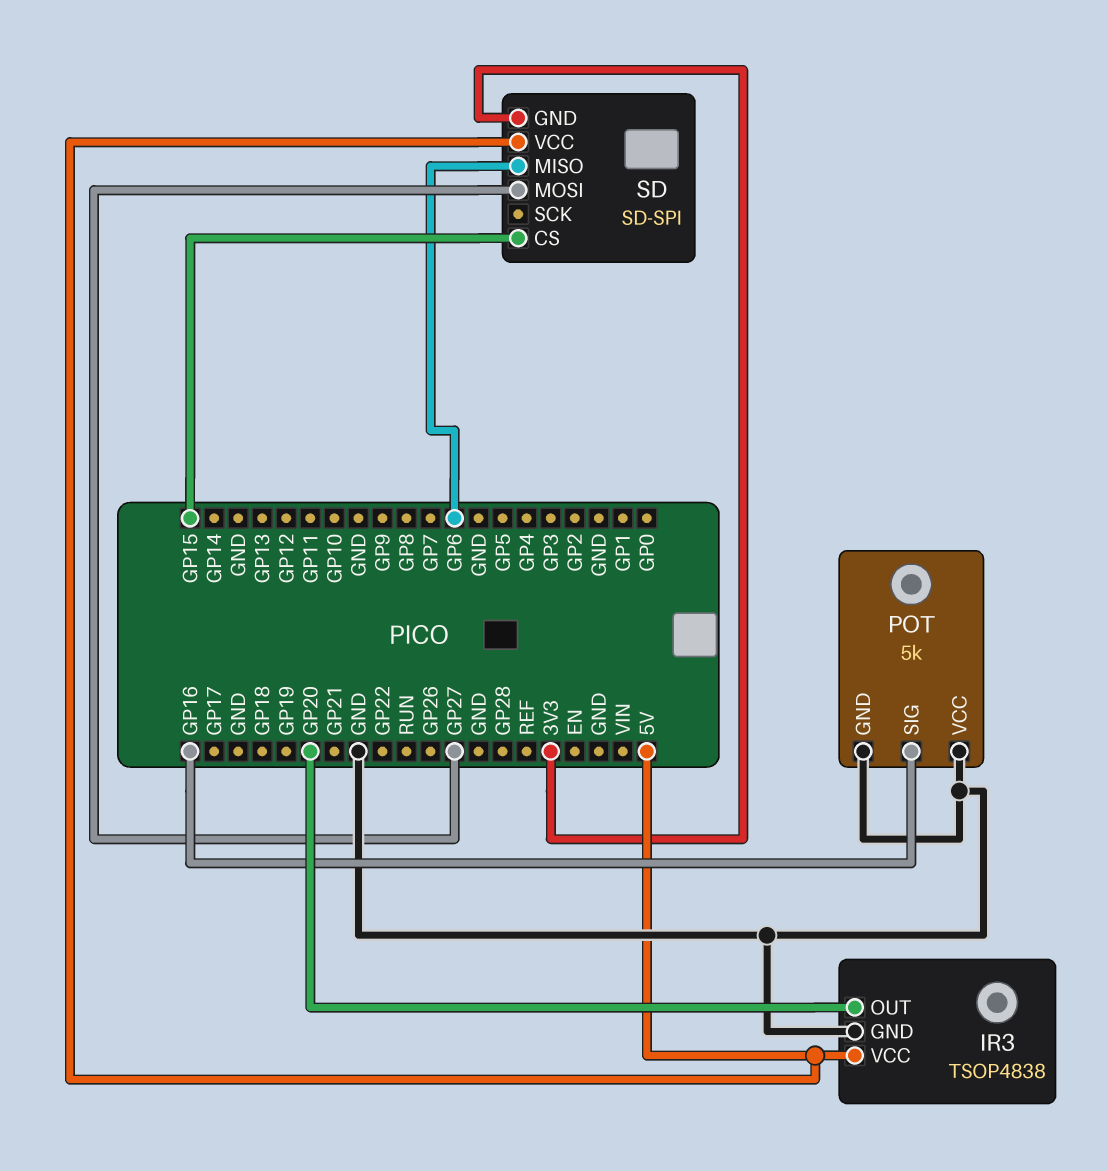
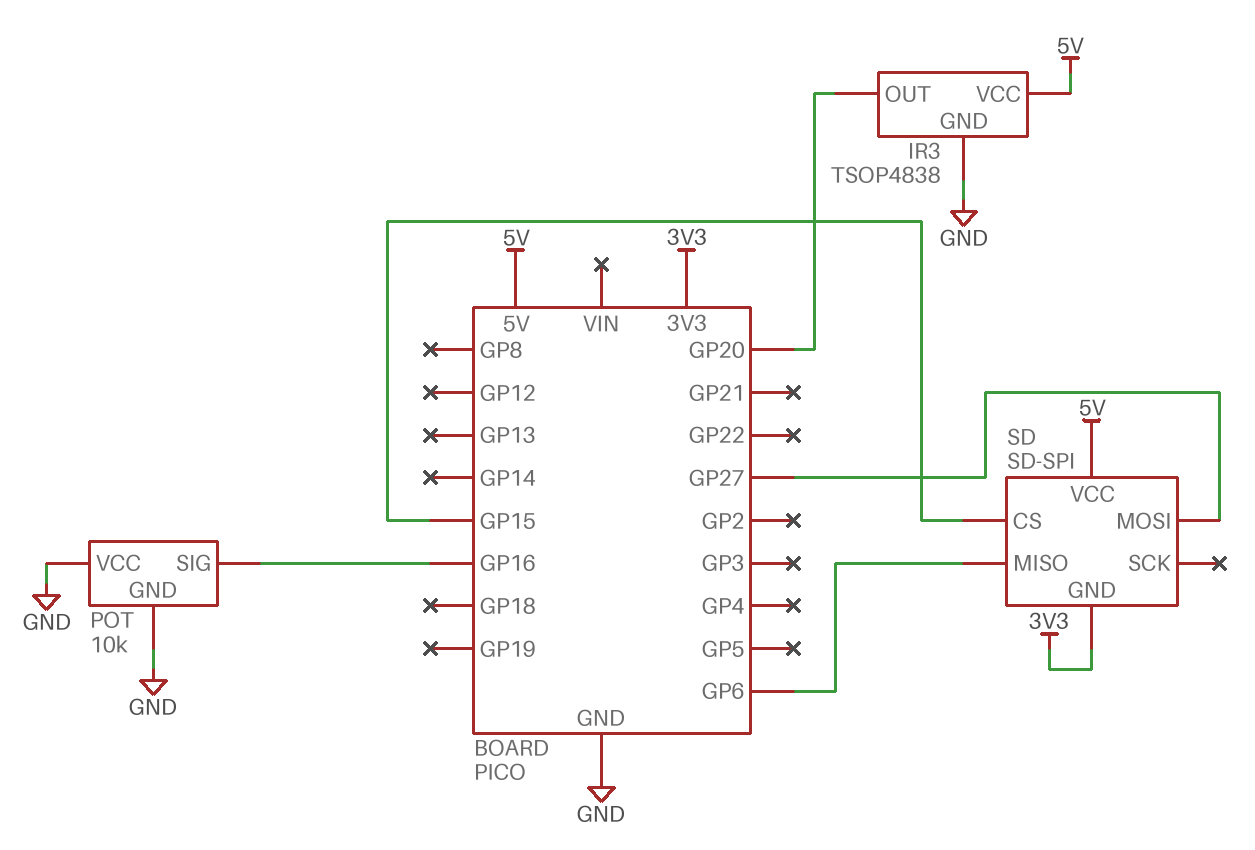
POT: 5k -> 10k

